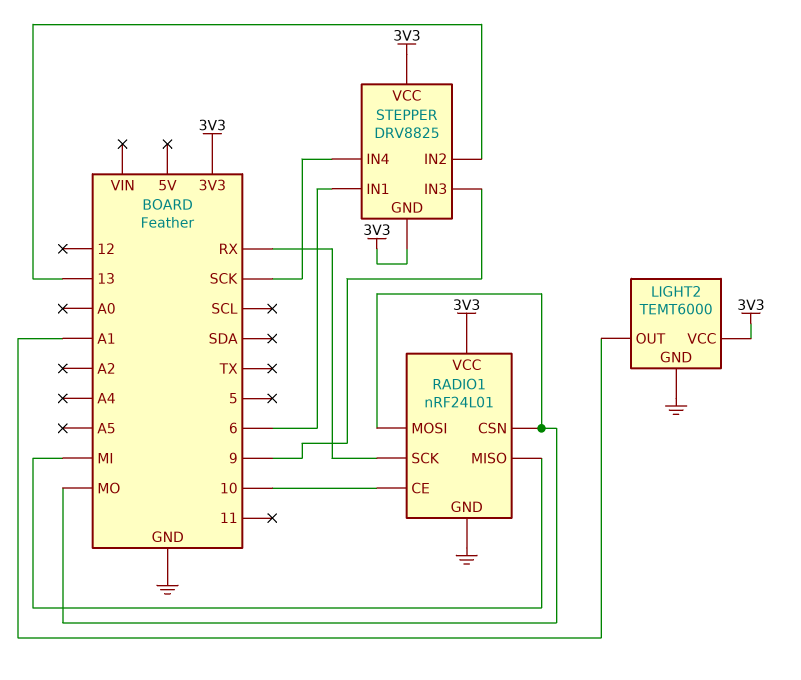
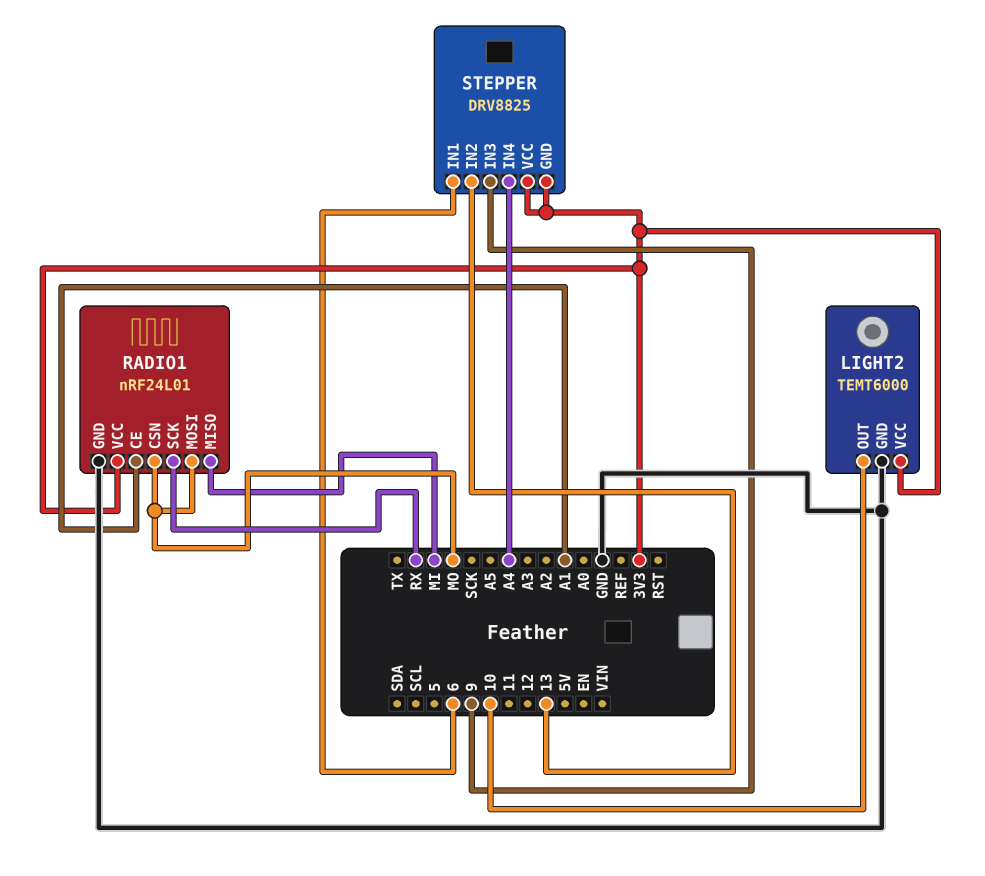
LIGHT2 pin OUT: A1 -> 10
RADIO1 pin CE: 10 -> A1
STEPPER pin IN4: SCK -> A4

